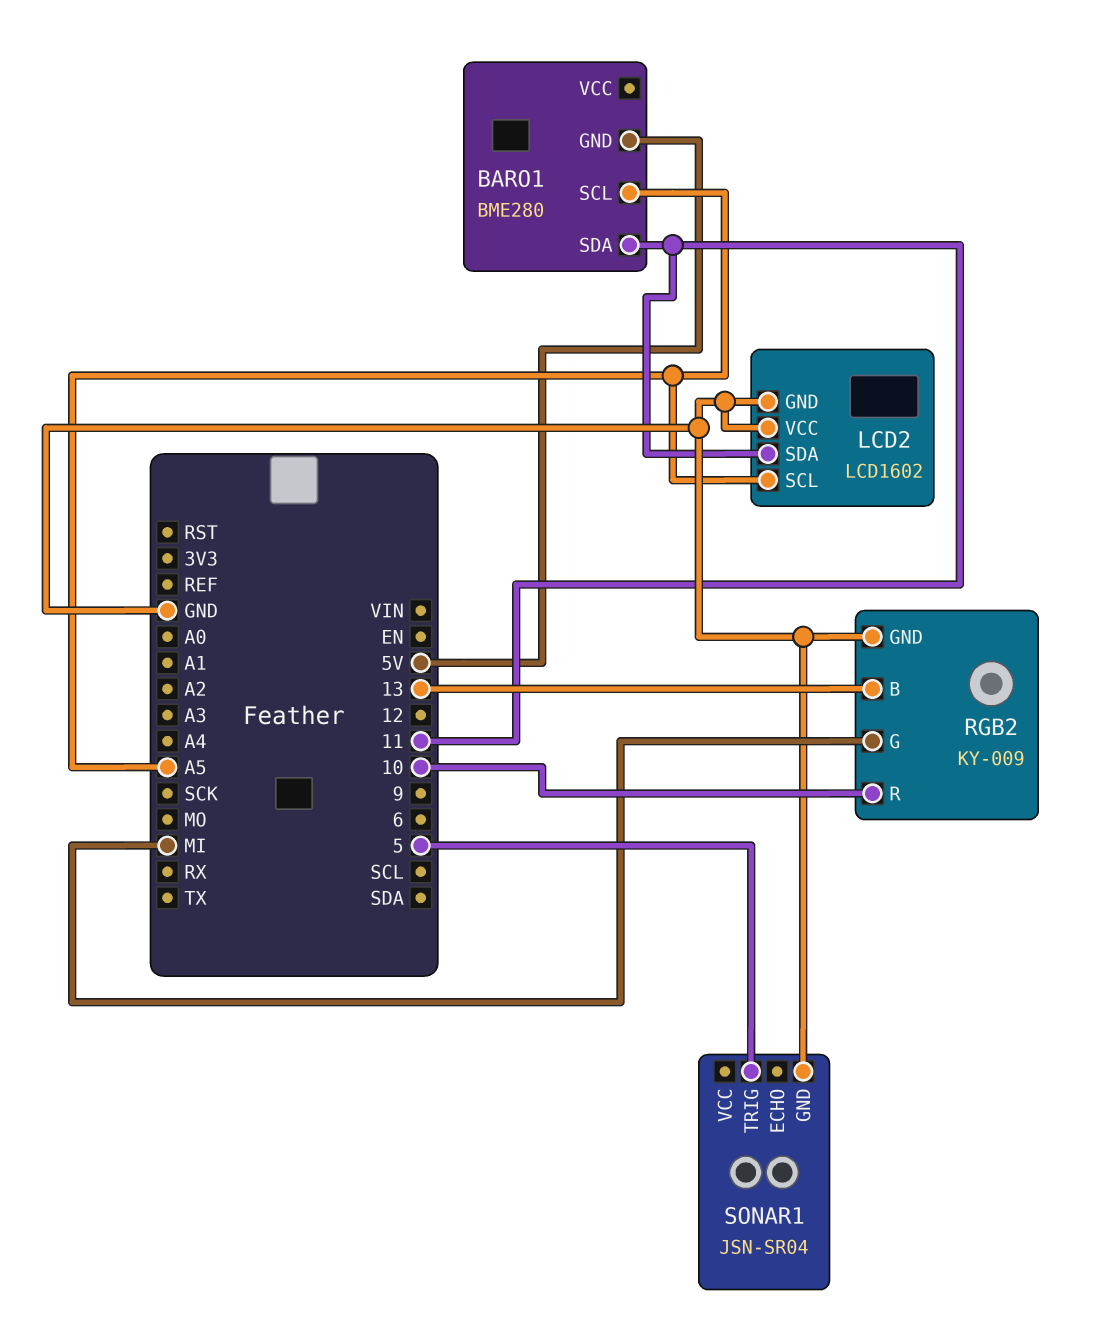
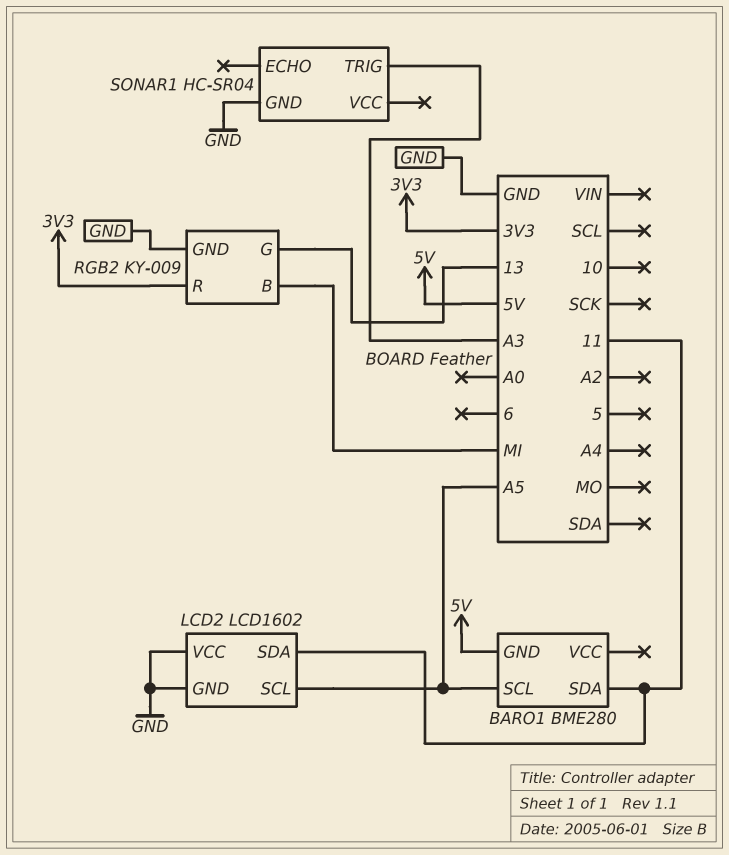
RGB2 pin B: 13 -> MI
RGB2 pin G: MI -> 13
RGB2 pin R: 10 -> 3V3
SONAR1: JSN-SR04 -> HC-SR04
SONAR1 pin TRIG: 5 -> A3

